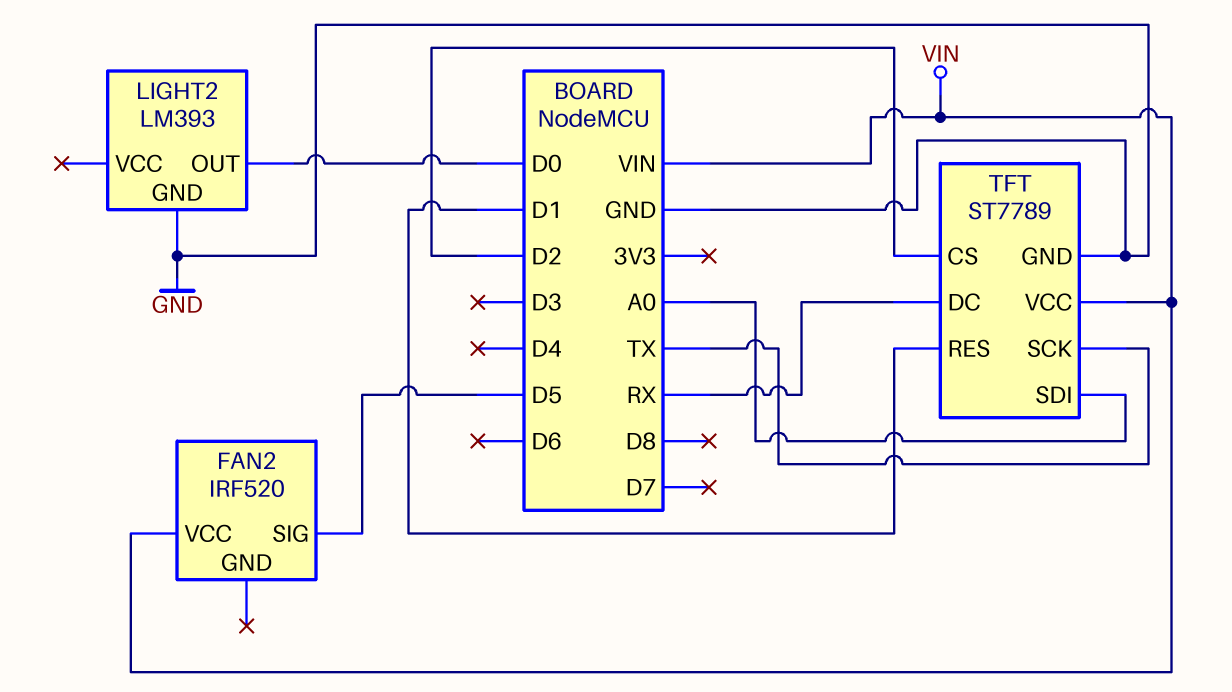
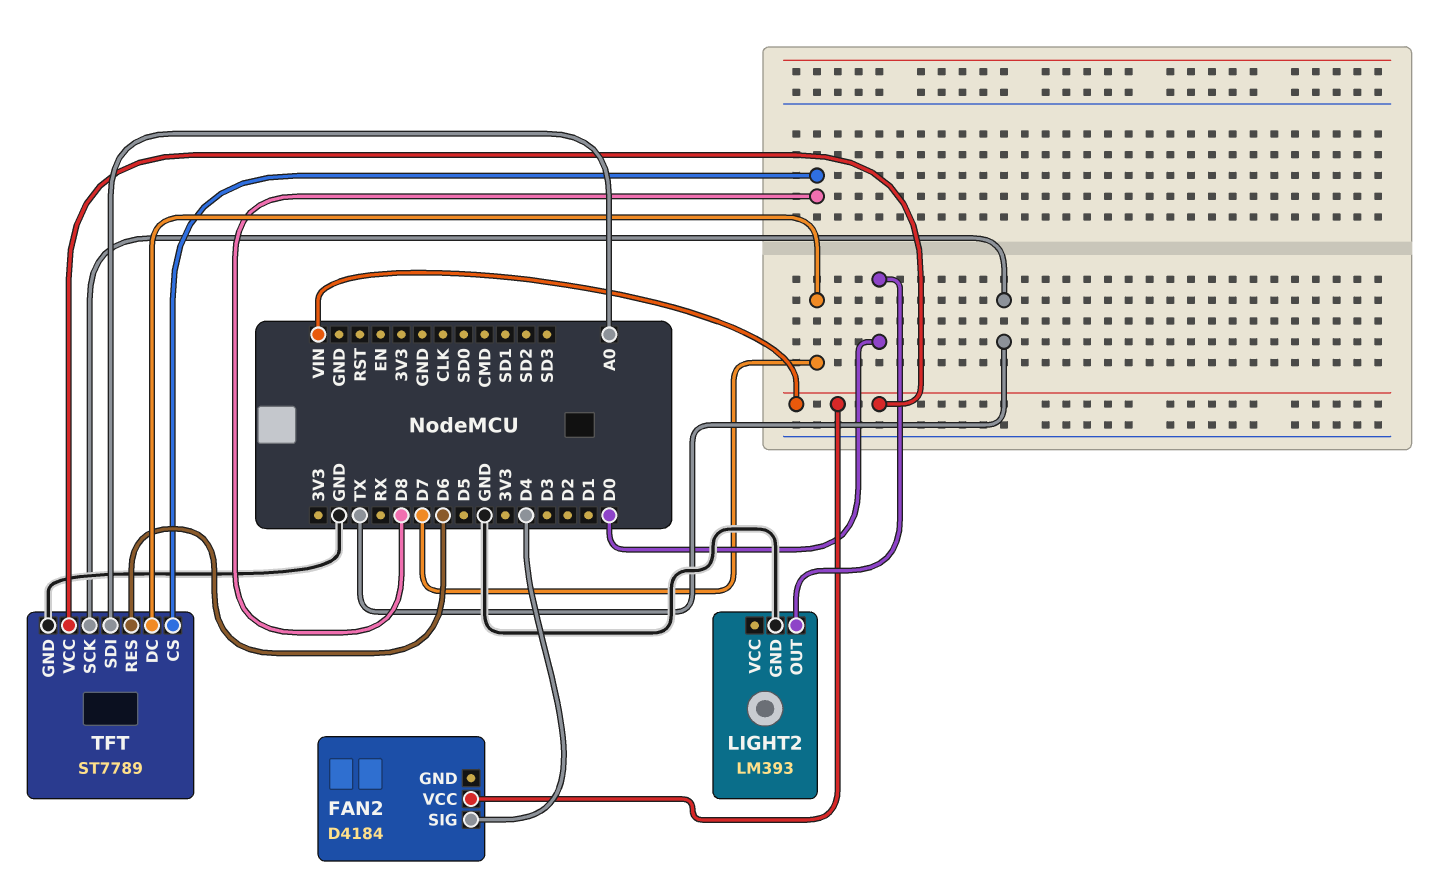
FAN2: IRF520 -> D4184
FAN2 pin SIG: D5 -> D4
TFT pin CS: D2 -> D8
TFT pin DC: RX -> D7
TFT pin RES: D1 -> D6

